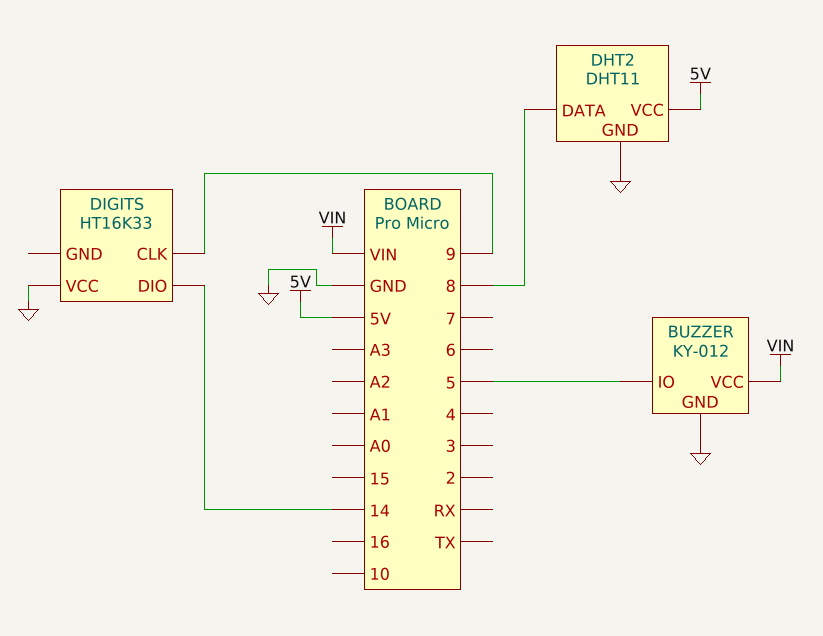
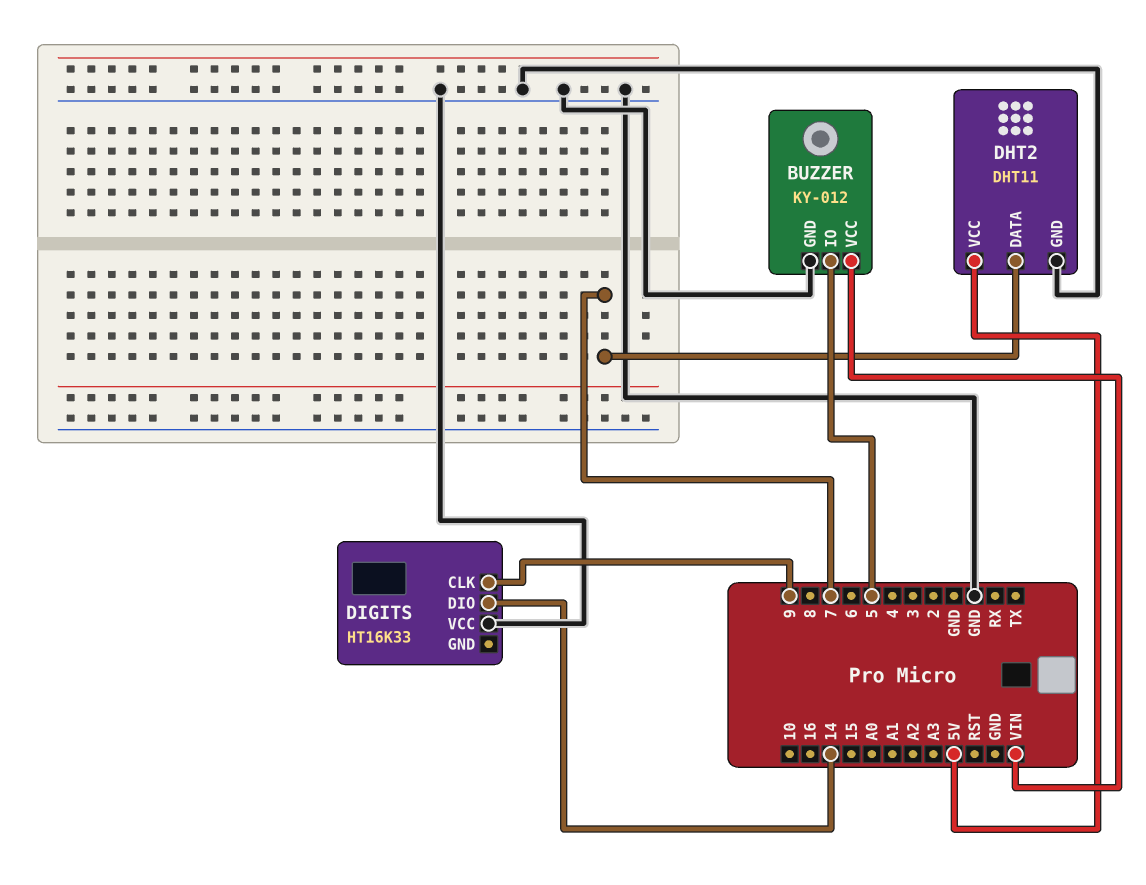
DHT2 pin DATA: 8 -> 7

